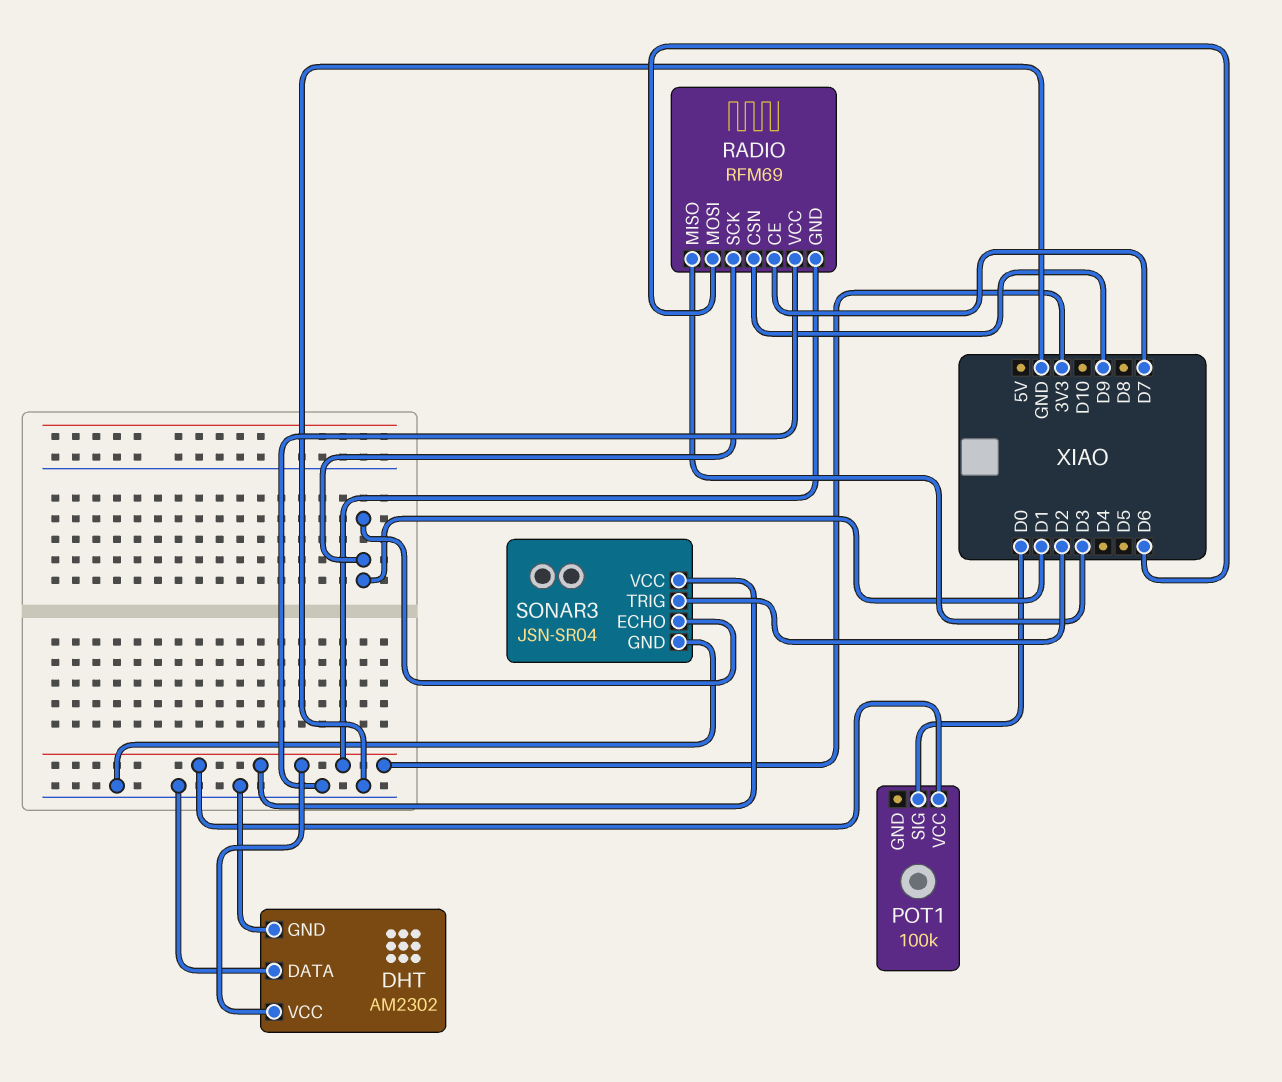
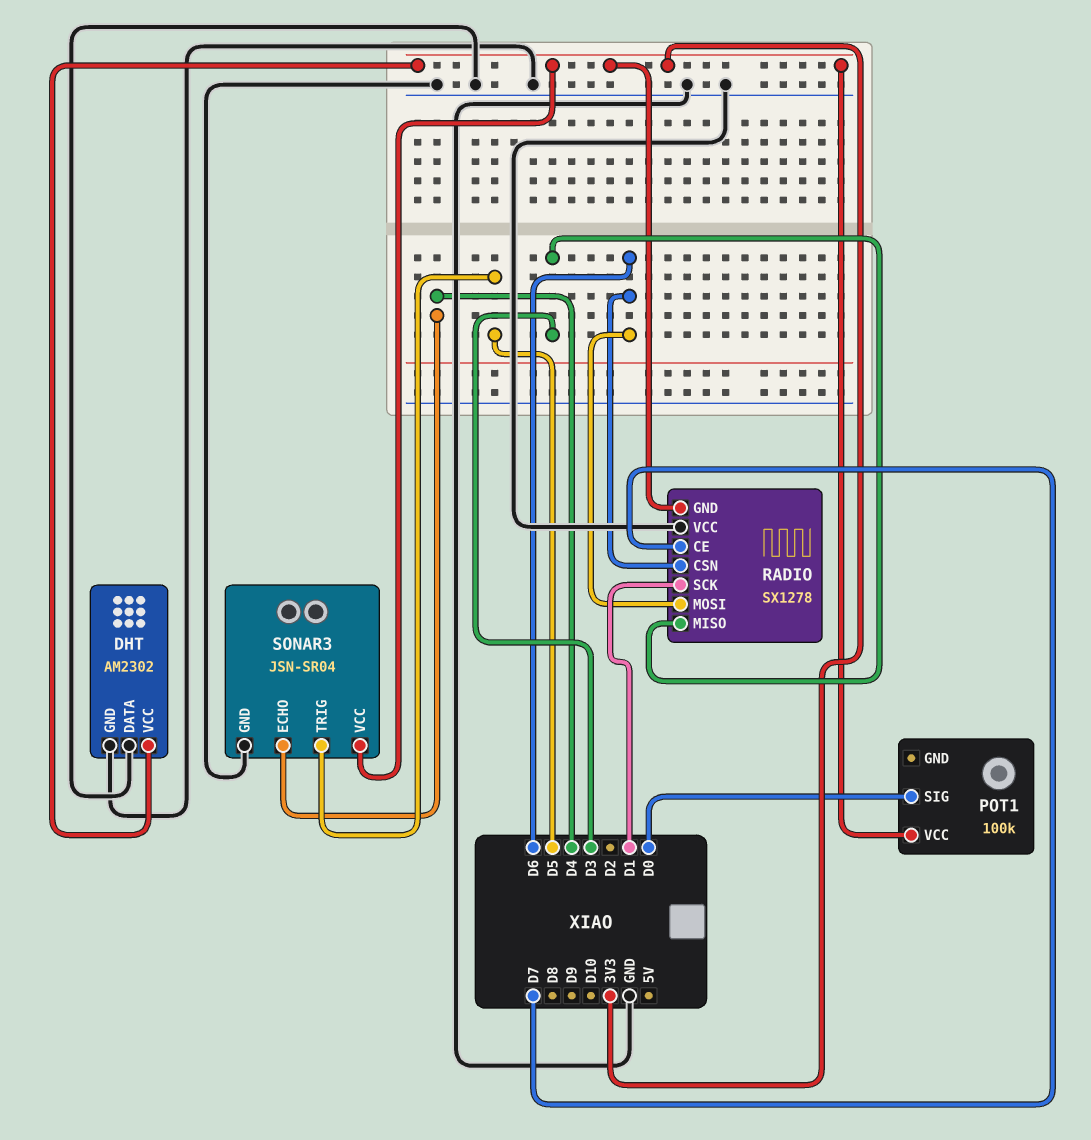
RADIO: RFM69 -> SX1278
RADIO pin CSN: D9 -> D6
SONAR3 pin ECHO: D1 -> D4
SONAR3 pin TRIG: D2 -> D5

